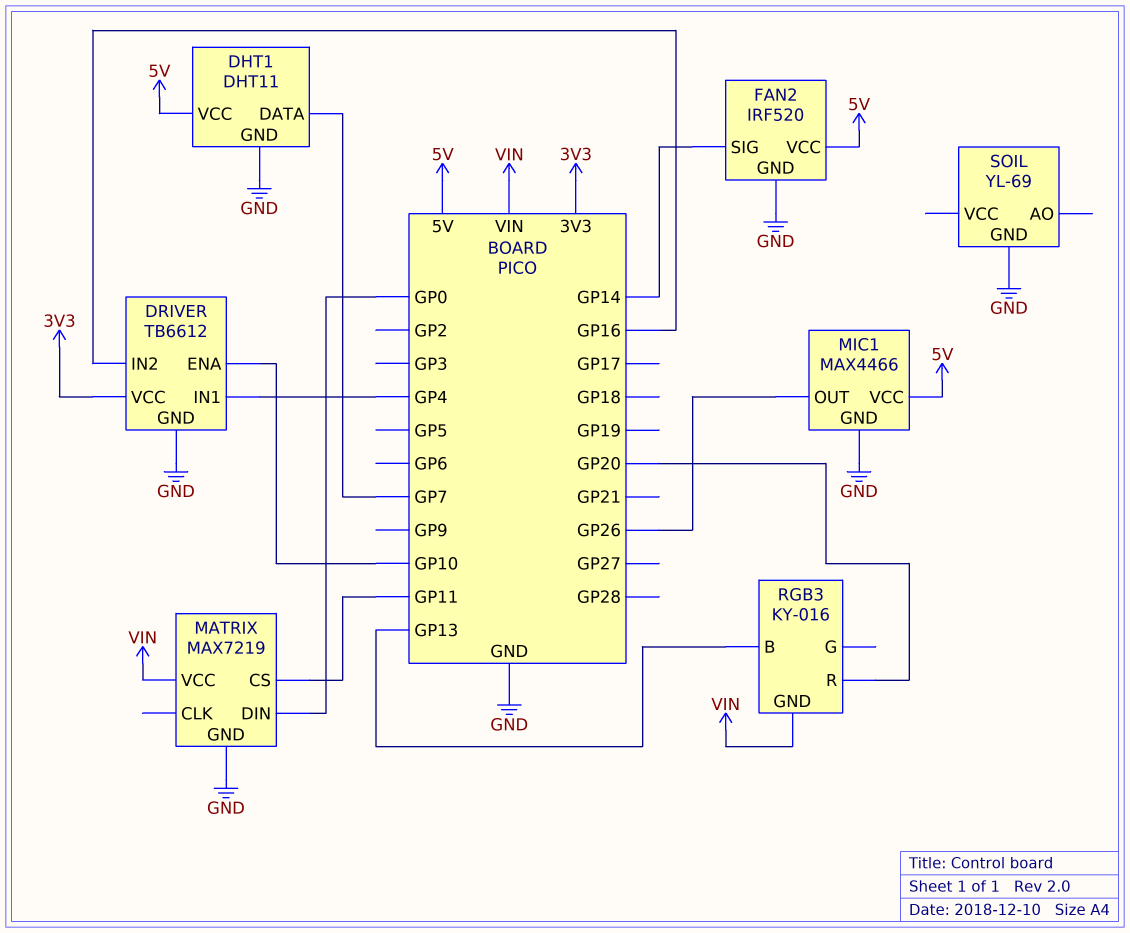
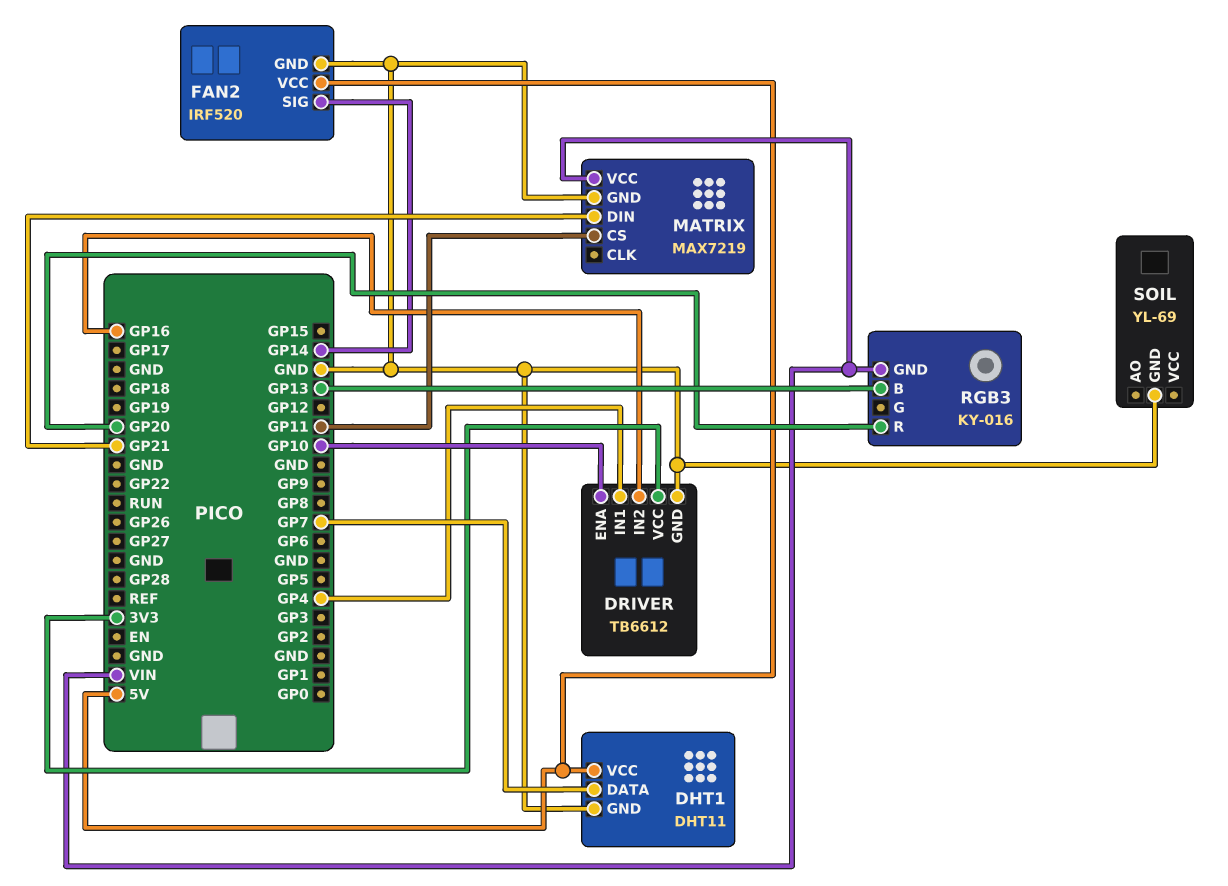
MATRIX pin DIN: GP0 -> GP21
MIC1: MAX4466 -> none
MIC1 pin GND: GND -> none
MIC1 pin OUT: GP26 -> none
MIC1 pin VCC: 5V -> none

